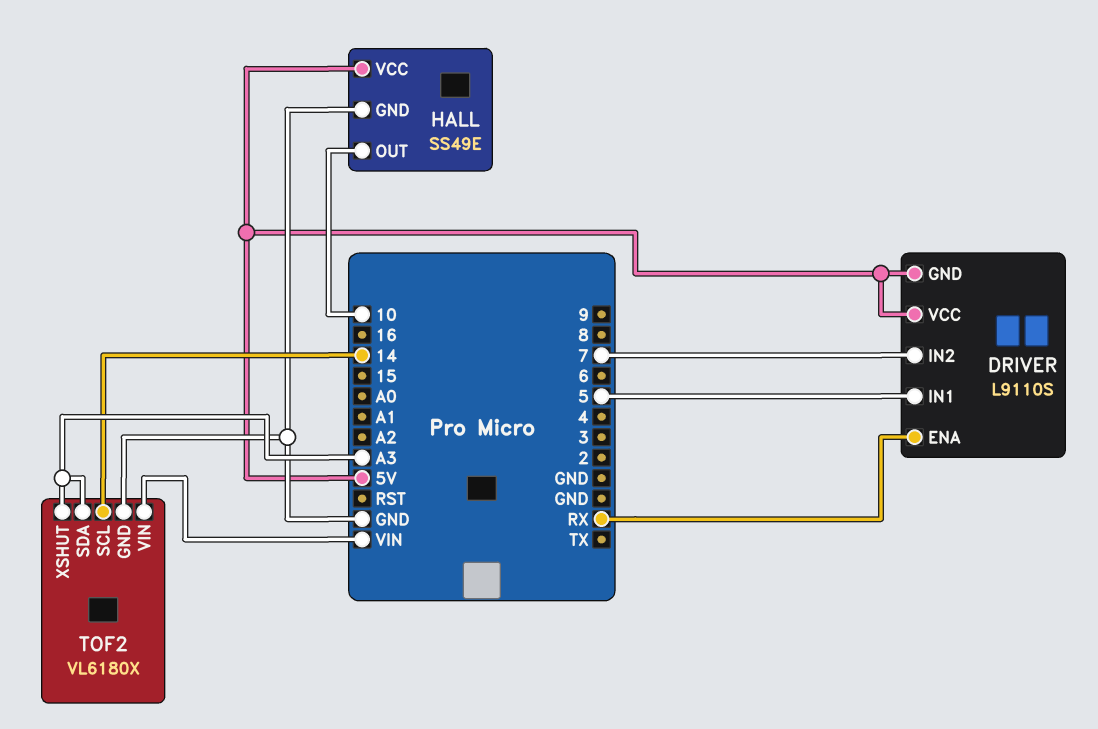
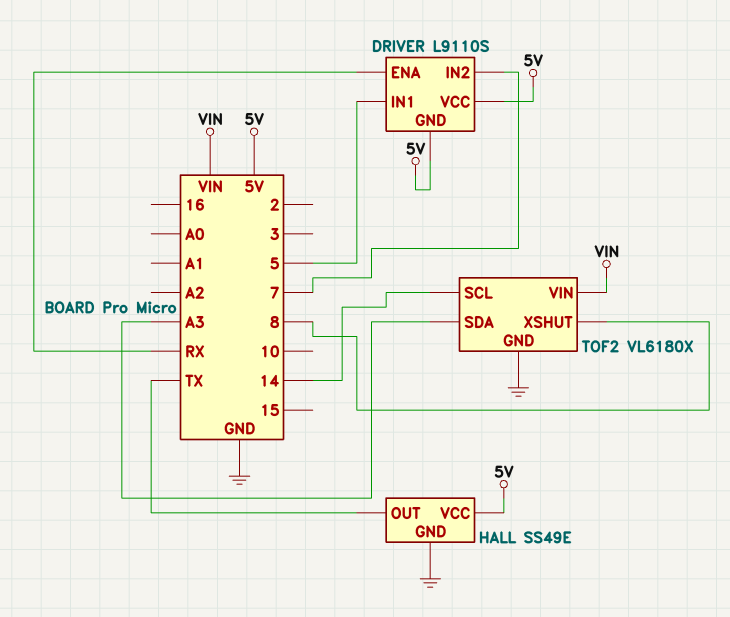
HALL pin OUT: 10 -> TX
TOF2 pin XSHUT: A3 -> 8

